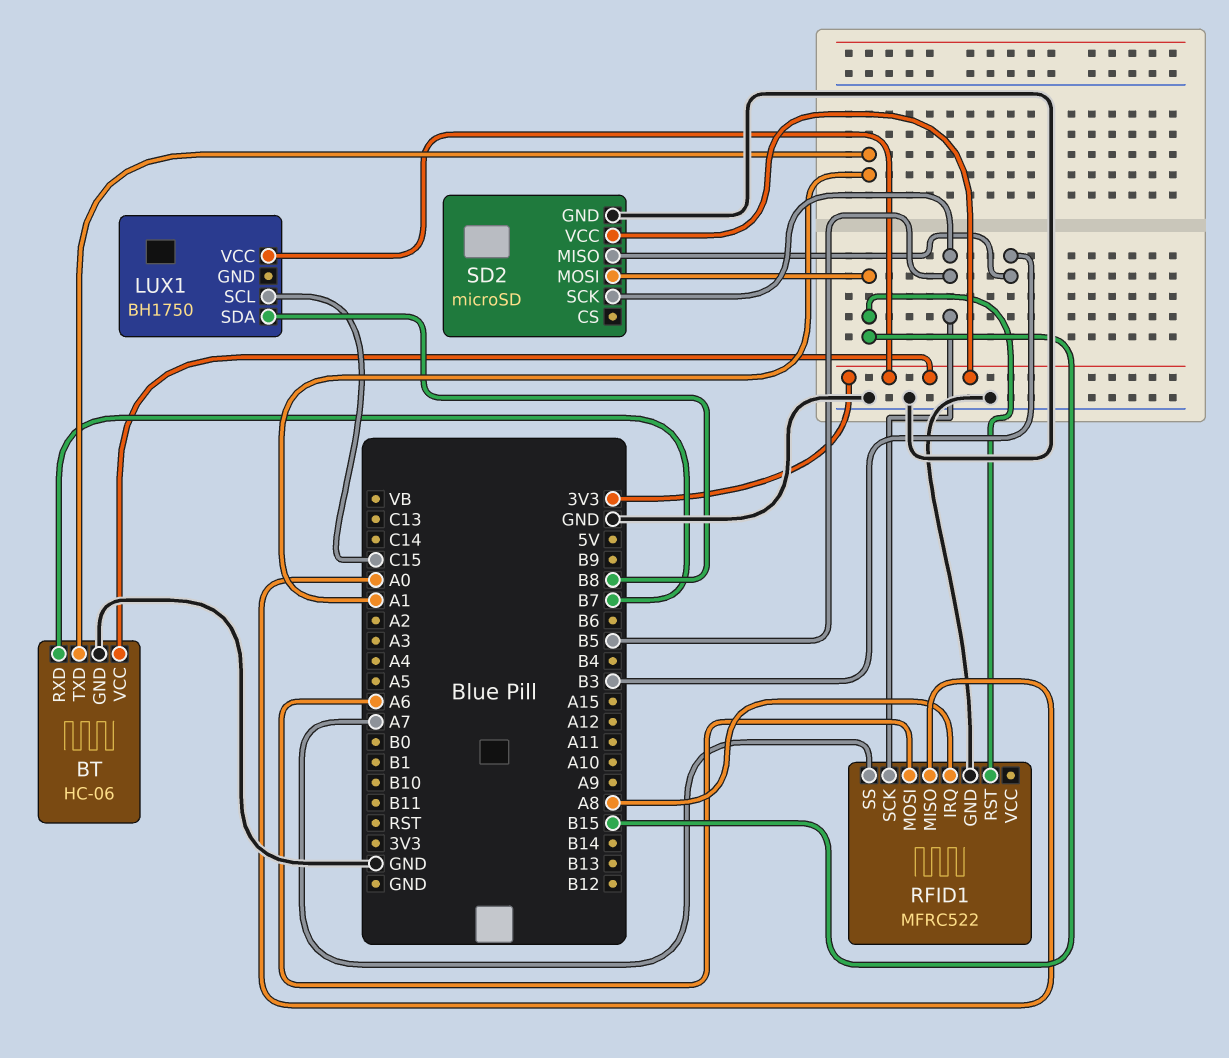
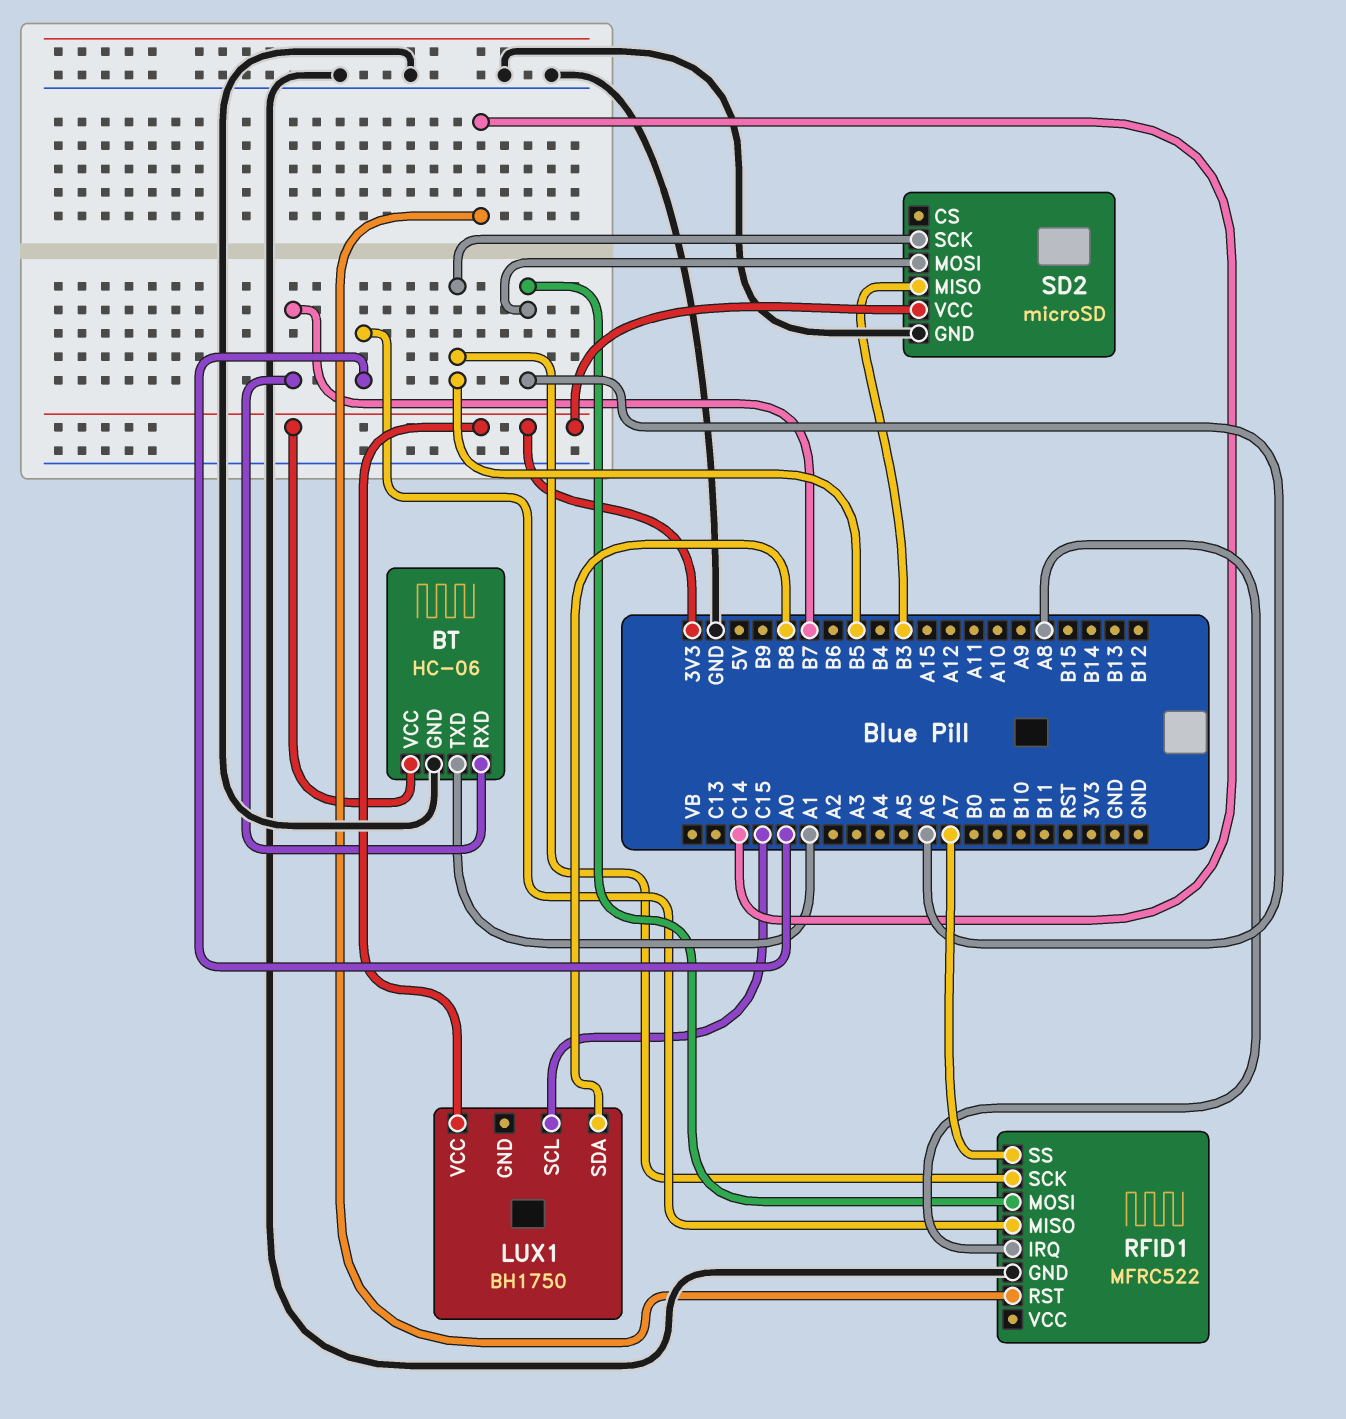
RFID1 pin RST: B15 -> C14
SD2 pin MOSI: B15 -> A6

